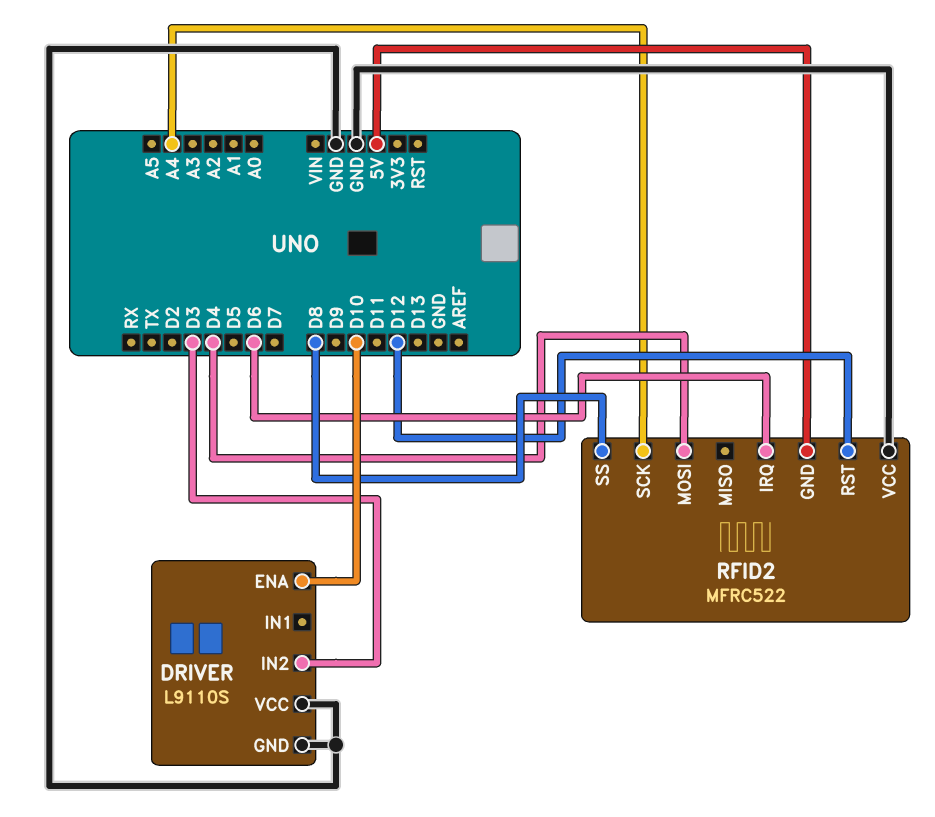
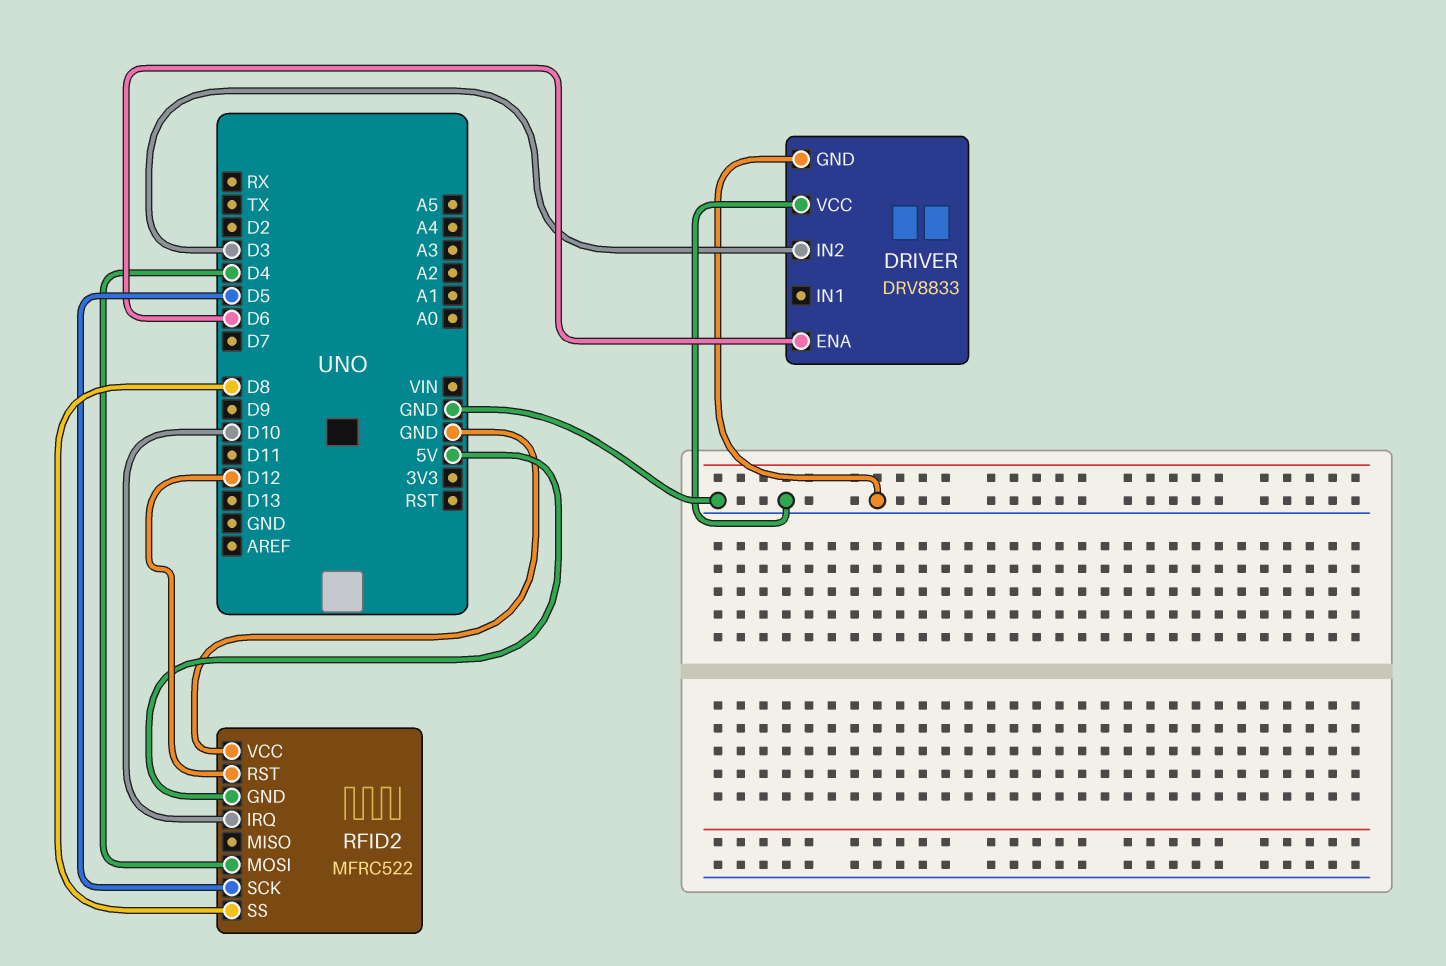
DRIVER: L9110S -> DRV8833
DRIVER pin ENA: D10 -> D6
RFID2 pin IRQ: D6 -> D10
RFID2 pin SCK: A4 -> D5

